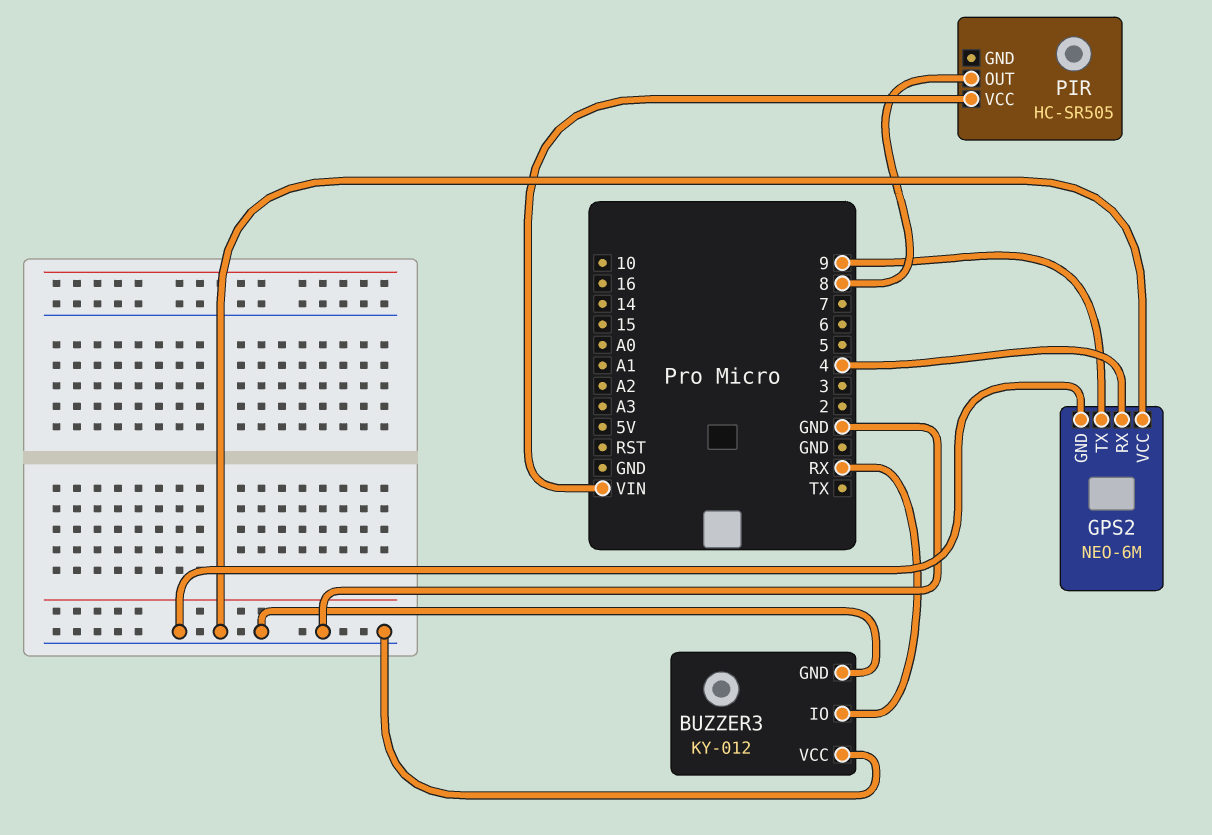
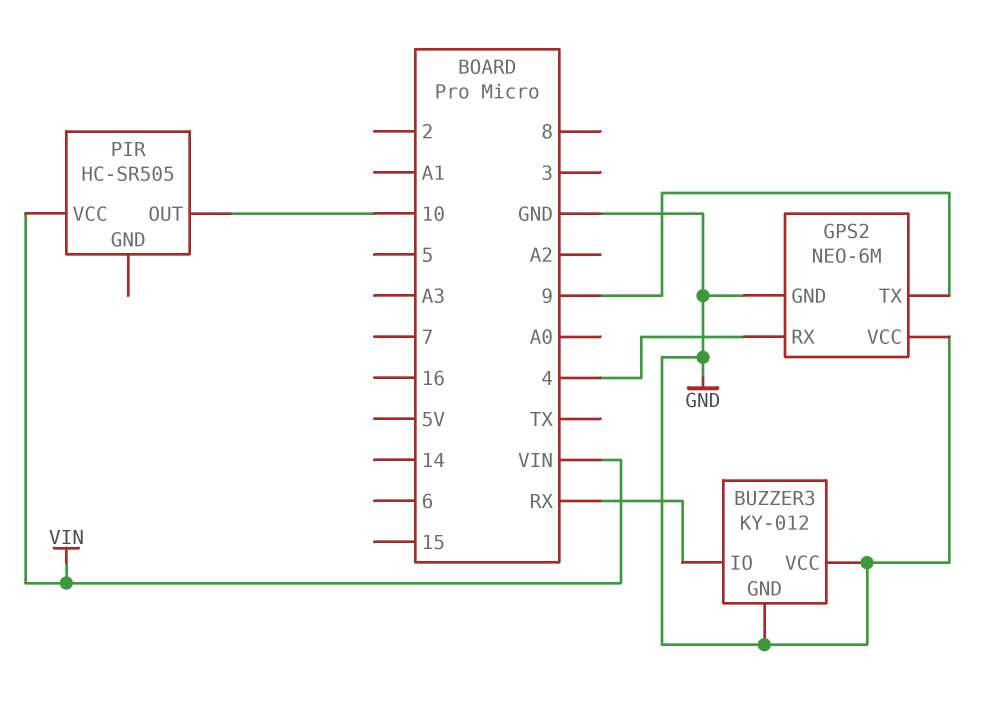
PIR pin OUT: 8 -> 10

